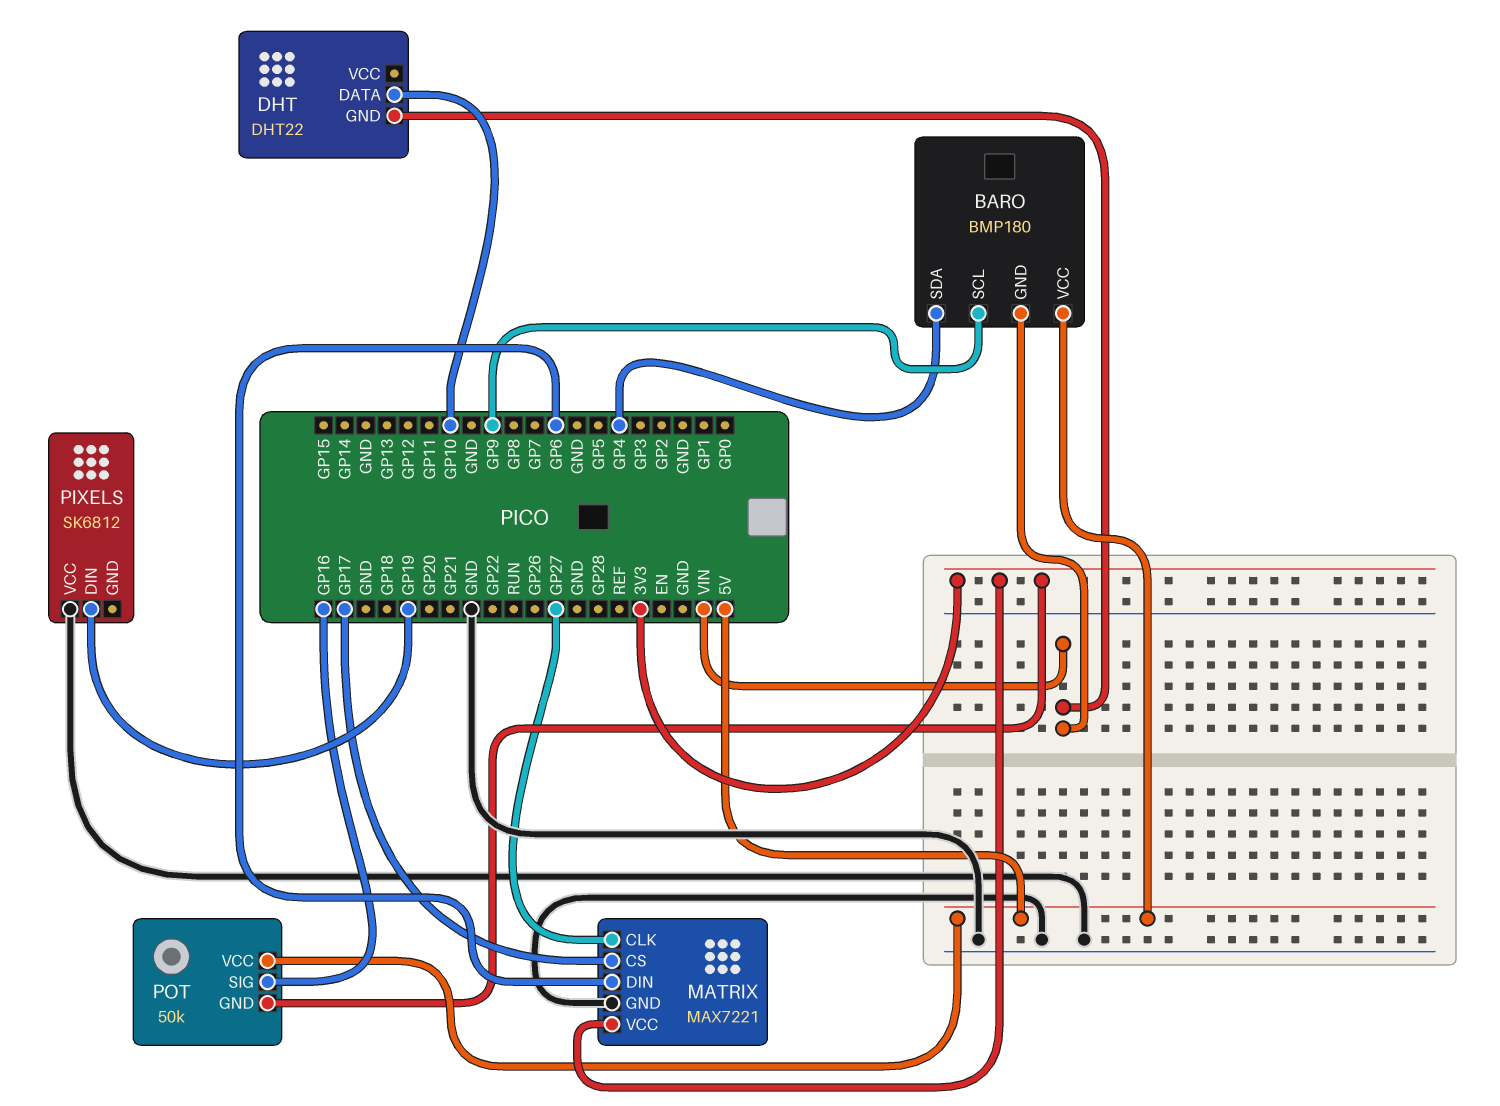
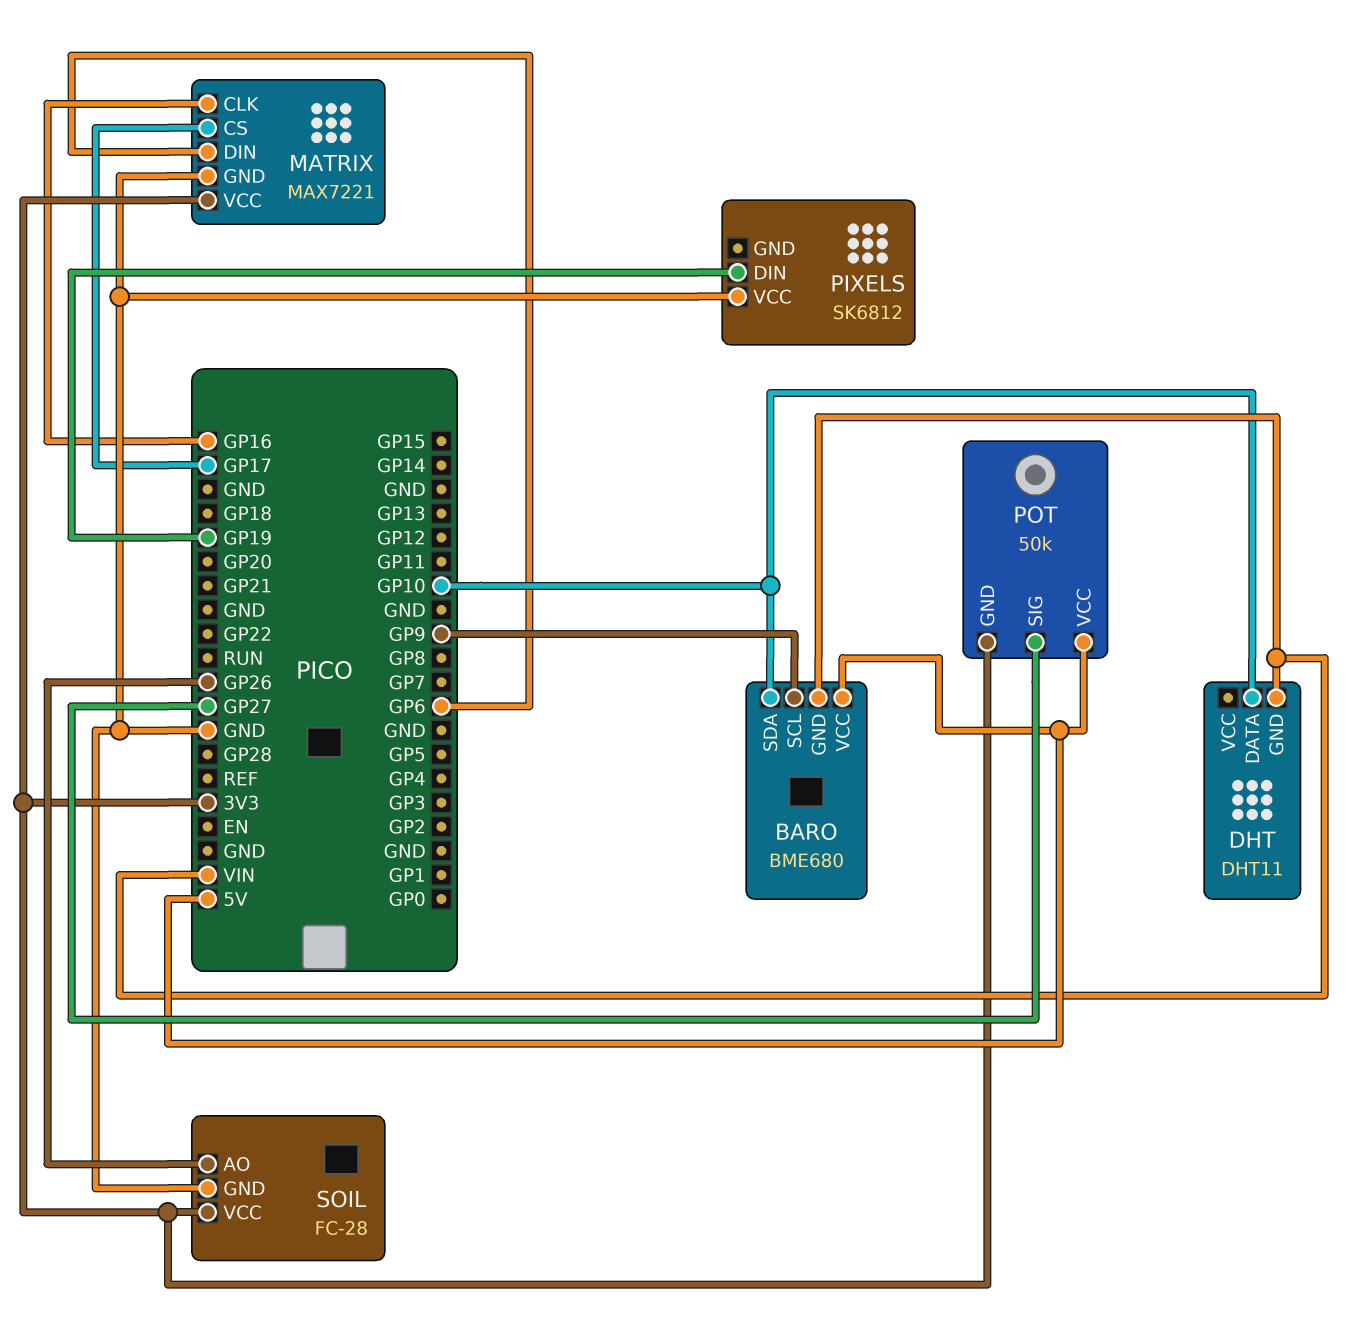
BARO: BMP180 -> BME680
BARO pin SDA: GP4 -> GP10
DHT: DHT22 -> DHT11
MATRIX pin CLK: GP27 -> GP16
POT pin SIG: GP16 -> GP27
SOIL: none -> FC-28
SOIL pin AO: none -> GP26
SOIL pin GND: none -> GND
SOIL pin VCC: none -> 3V3

